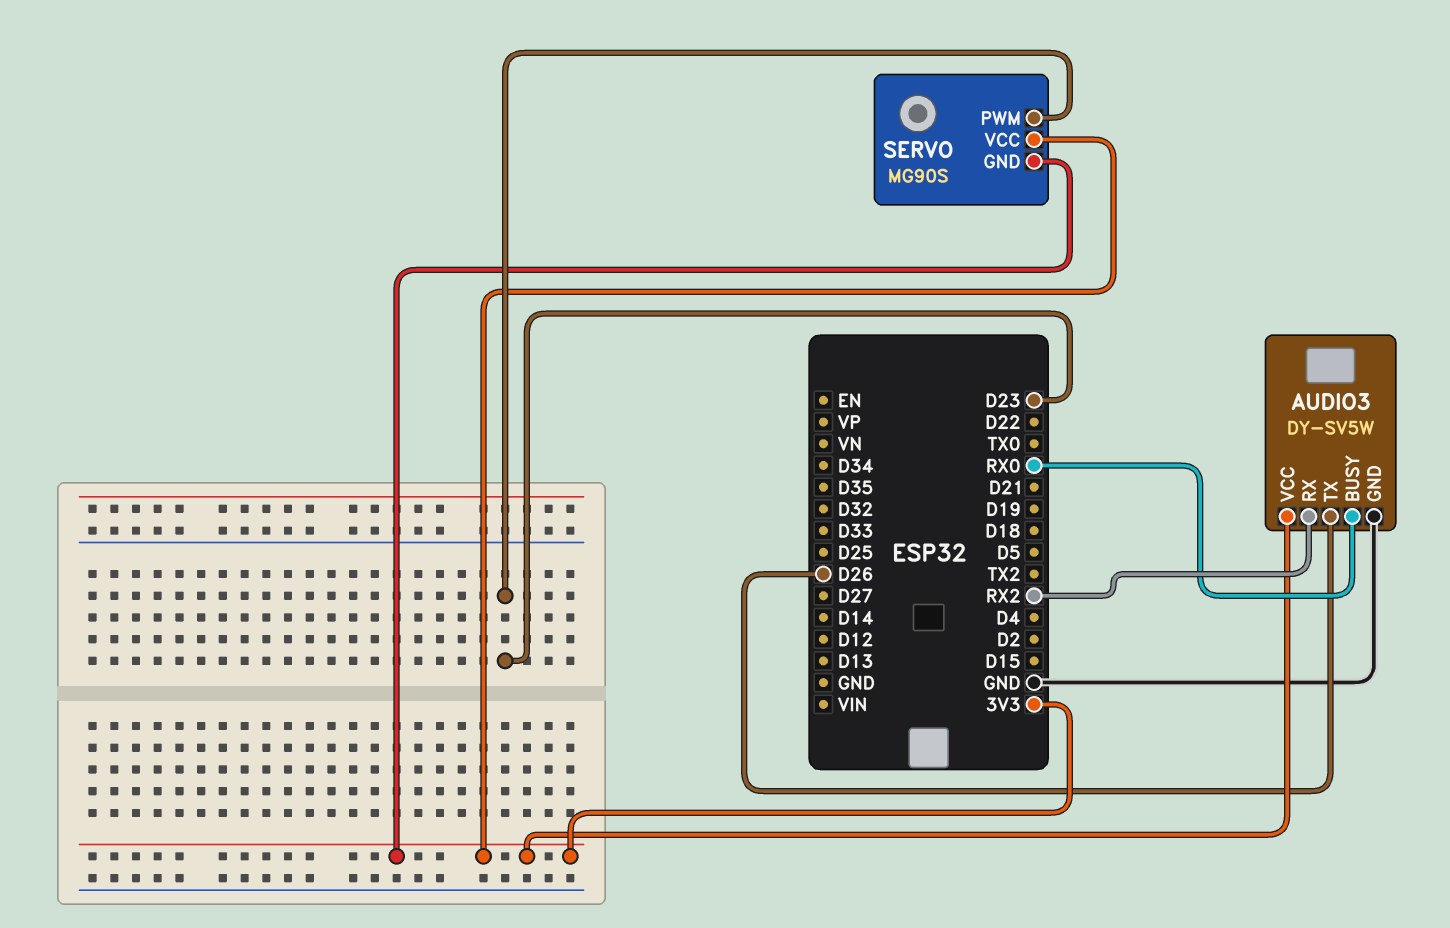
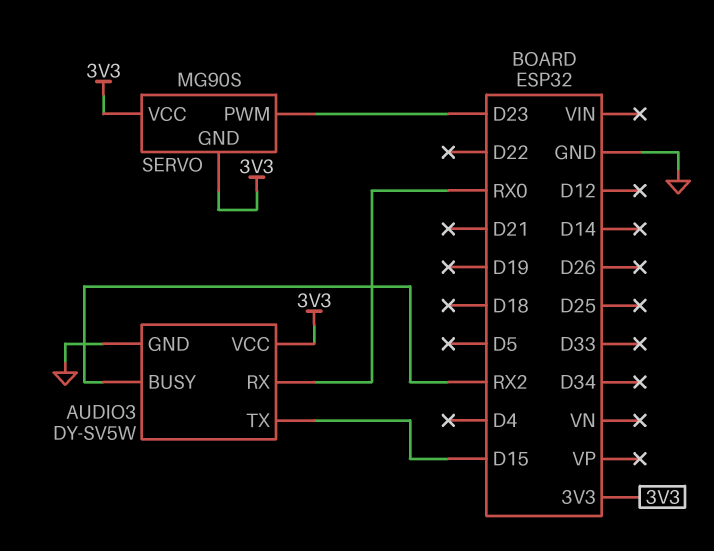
AUDIO3 pin BUSY: RX0 -> RX2
AUDIO3 pin RX: RX2 -> RX0
AUDIO3 pin TX: D26 -> D15

